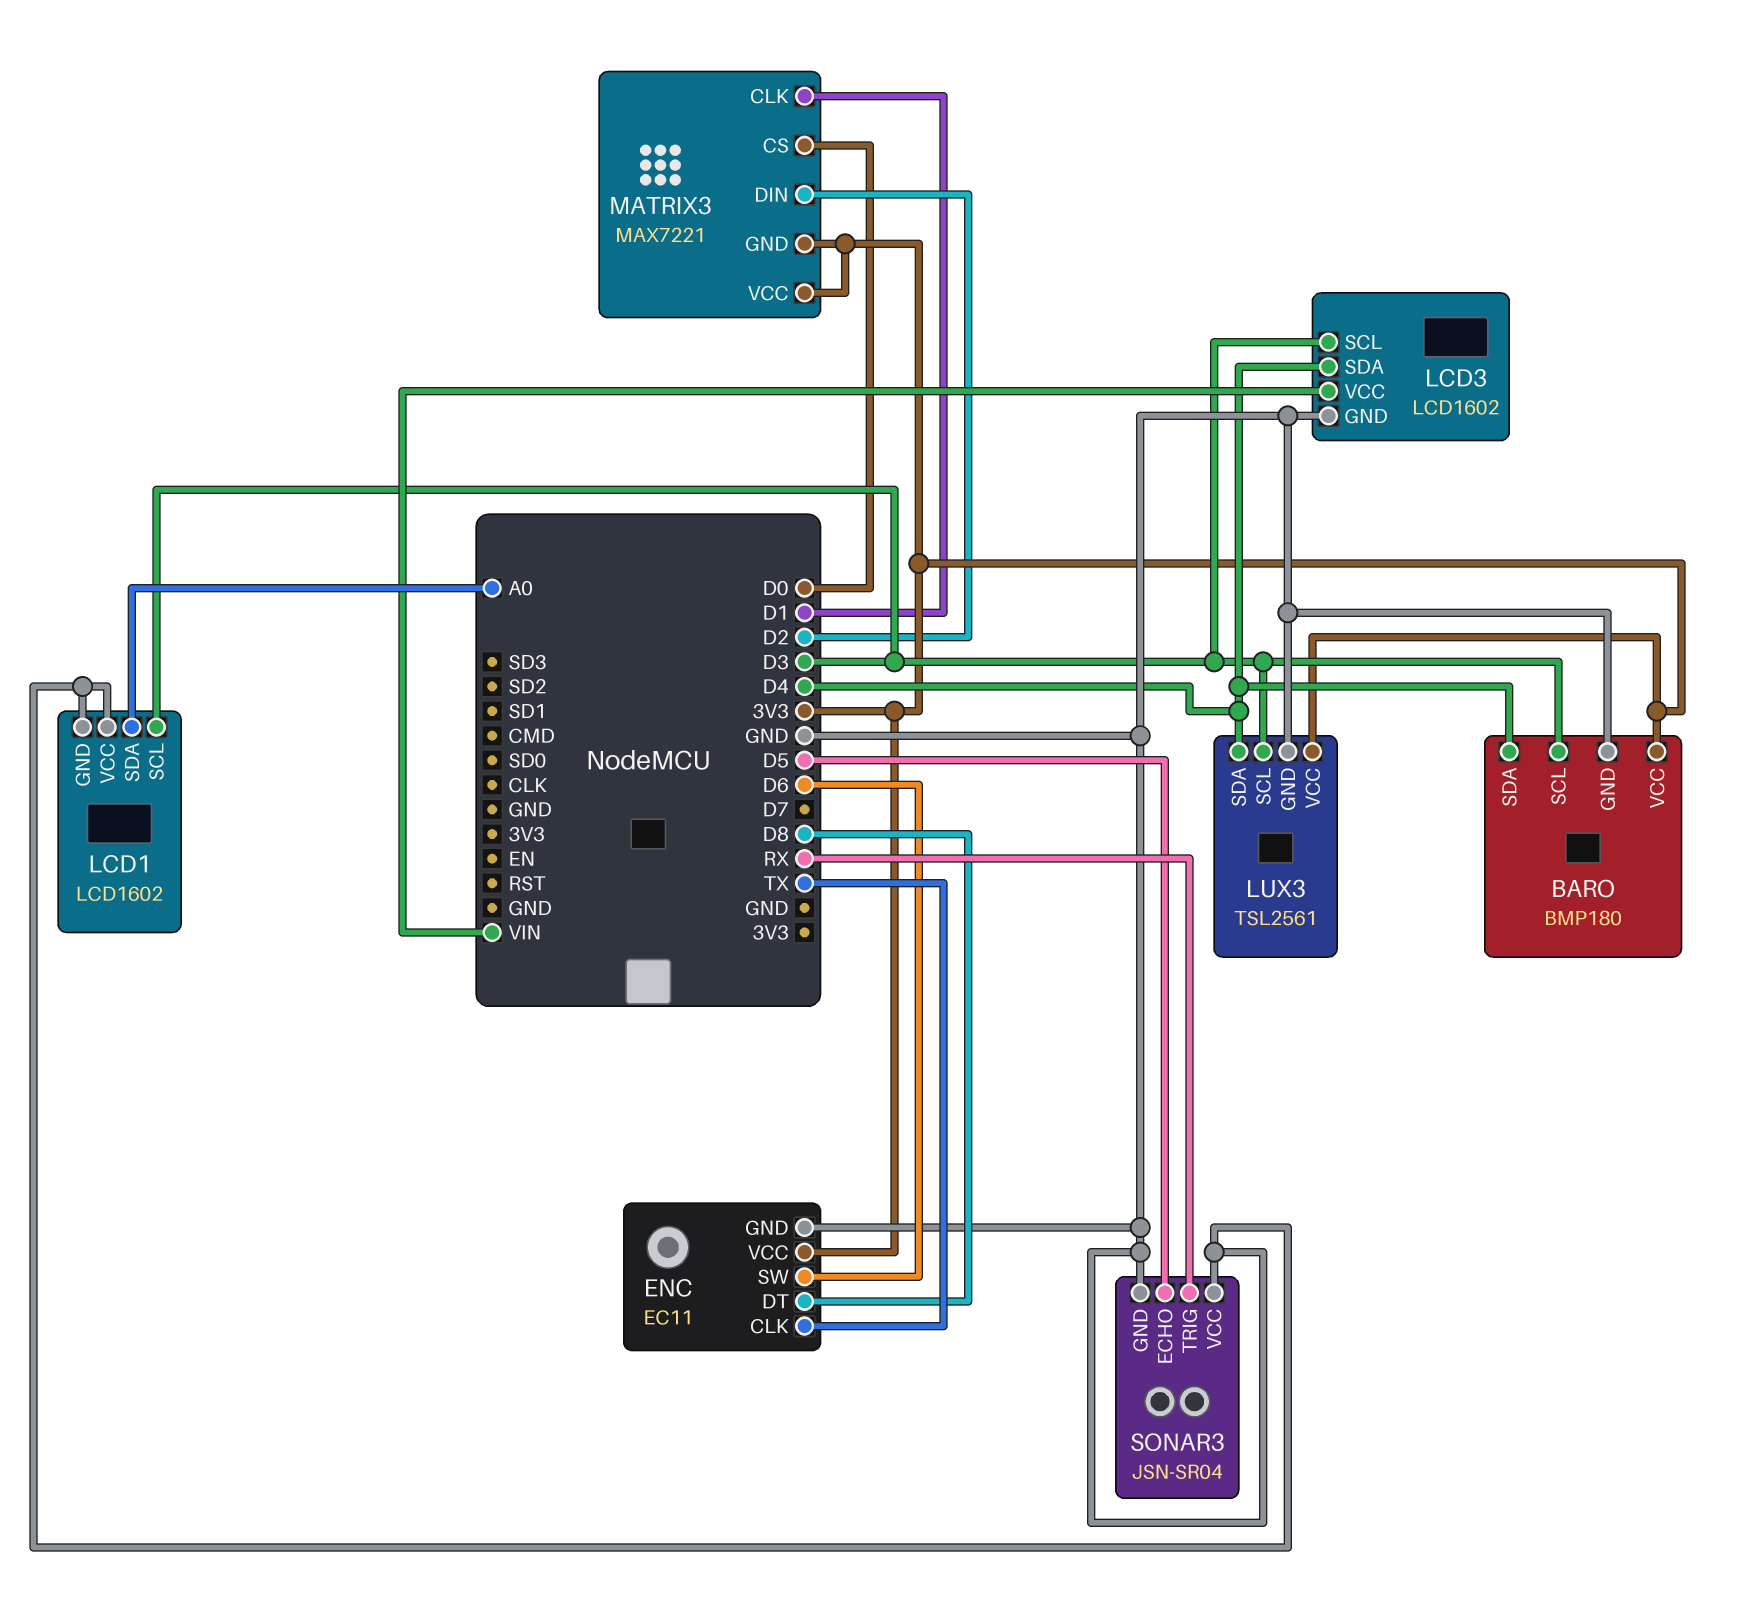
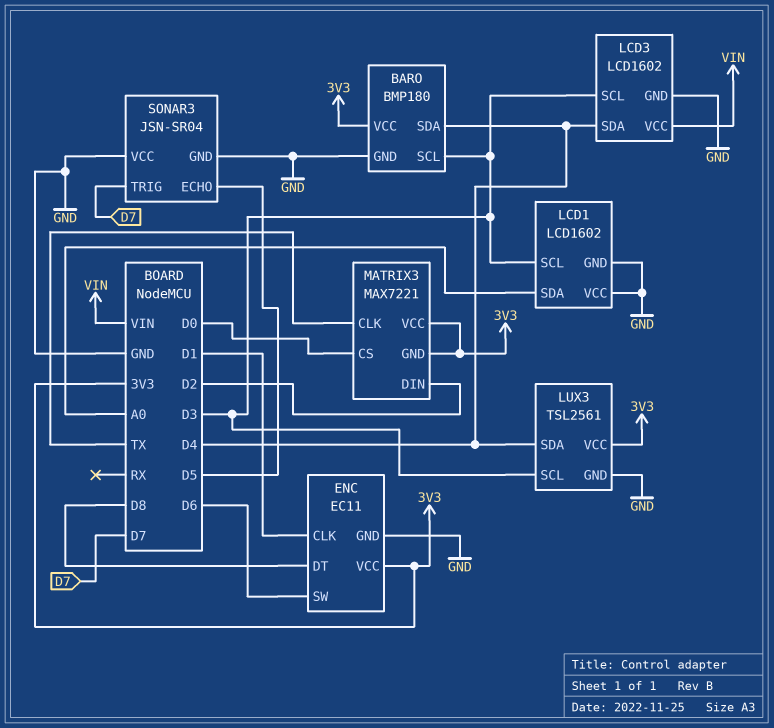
ENC pin CLK: TX -> D1
MATRIX3 pin CLK: D1 -> TX
SONAR3 pin TRIG: RX -> D7

